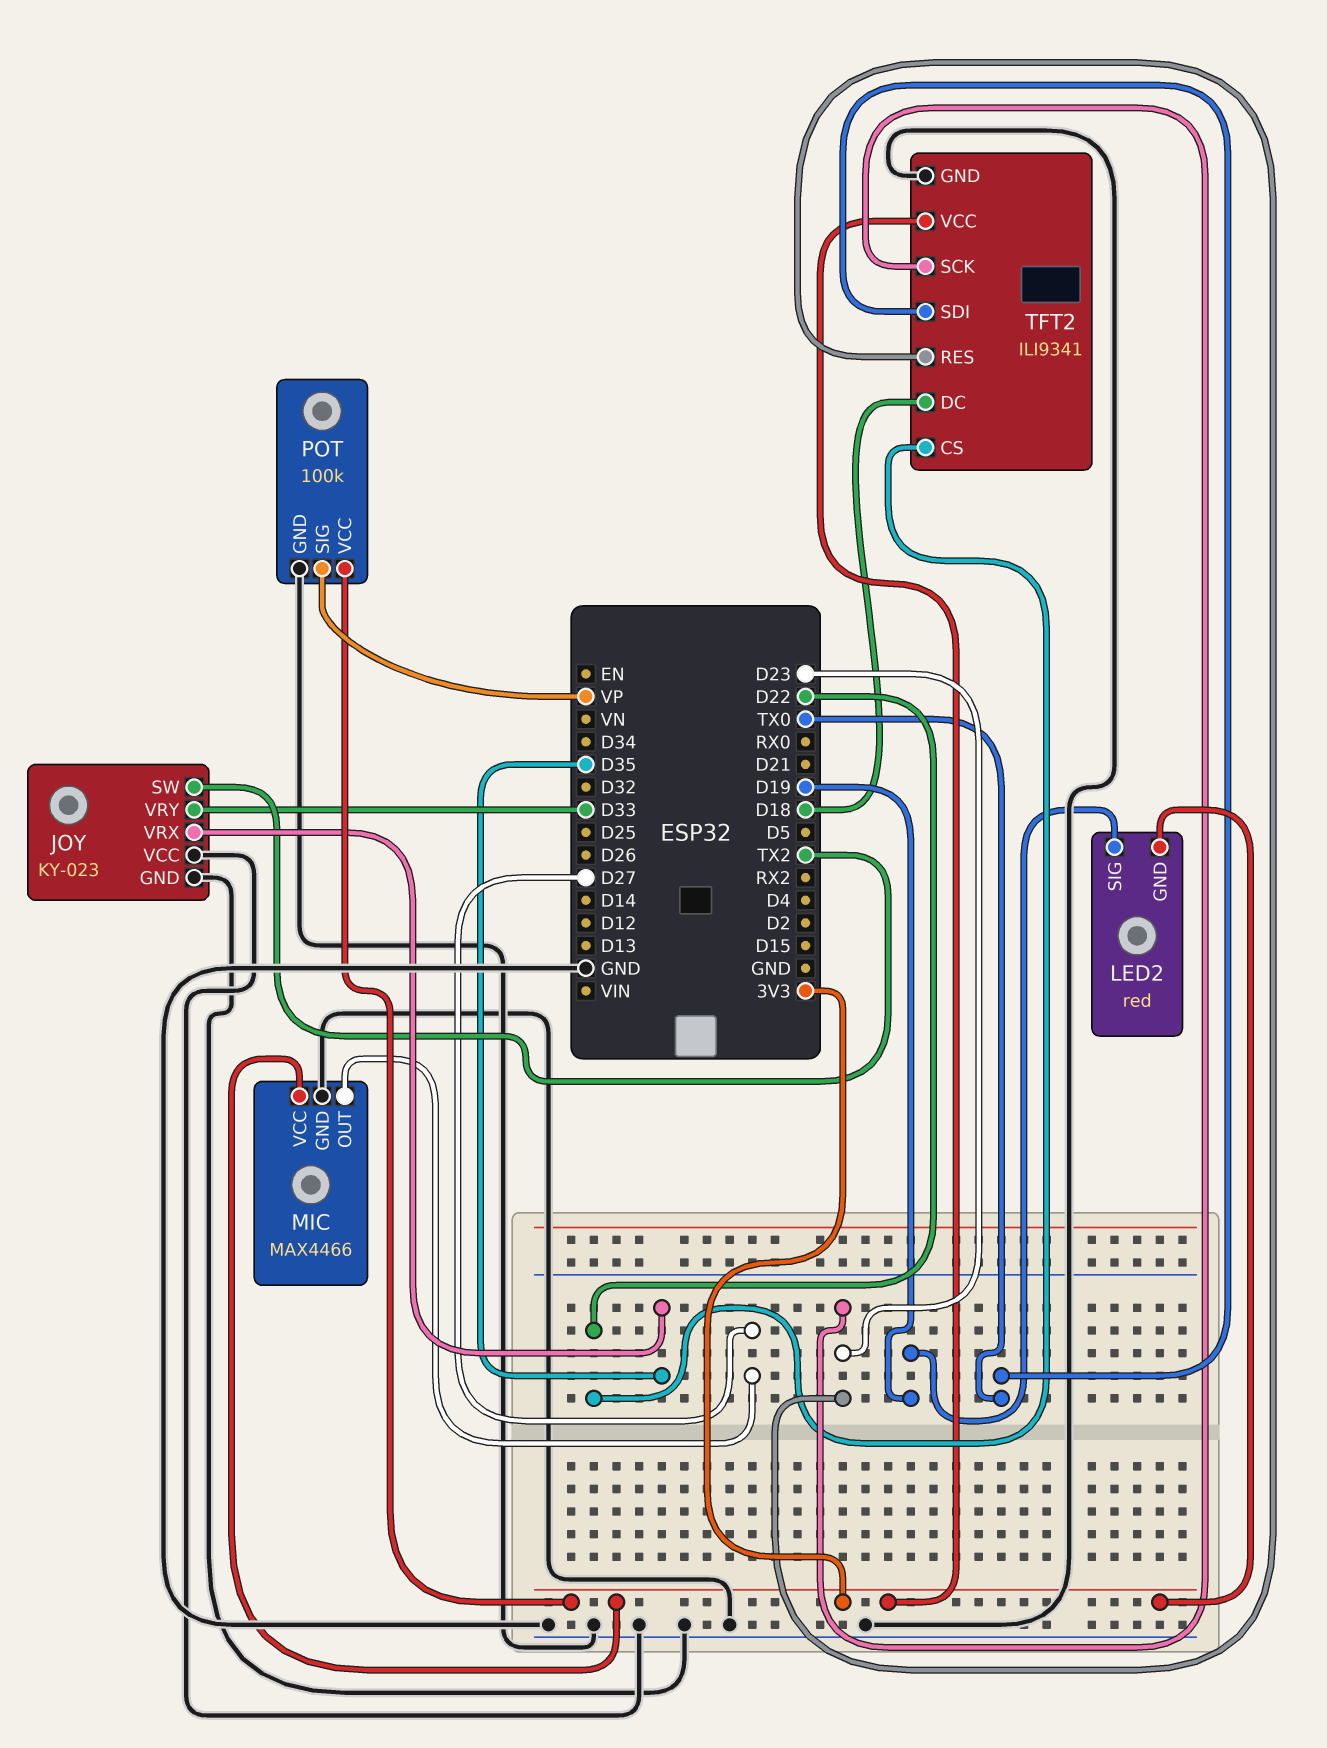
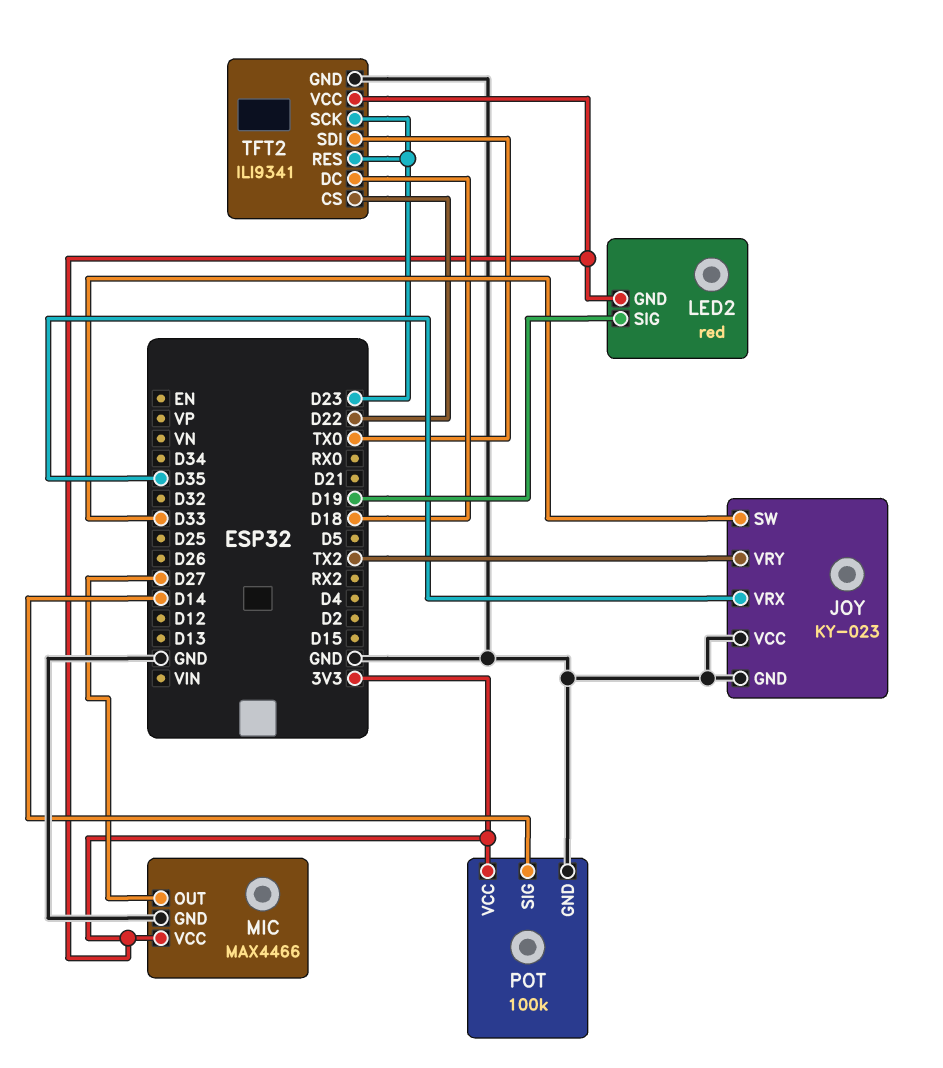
JOY pin SW: TX2 -> D33
JOY pin VRY: D33 -> TX2
POT pin SIG: VP -> D14

